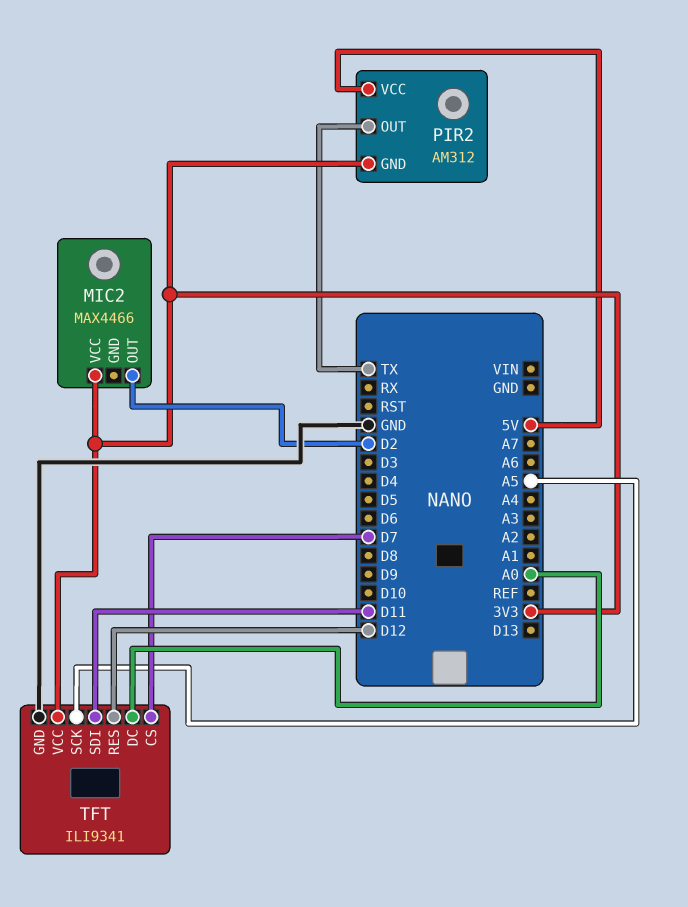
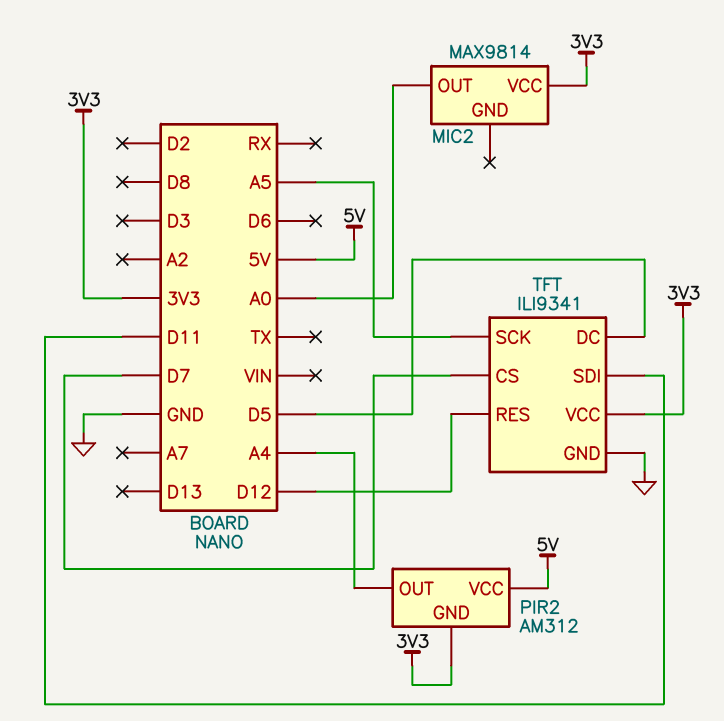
MIC2: MAX4466 -> MAX9814
MIC2 pin OUT: D2 -> A0
PIR2 pin OUT: TX -> A4
TFT pin DC: A0 -> D5

